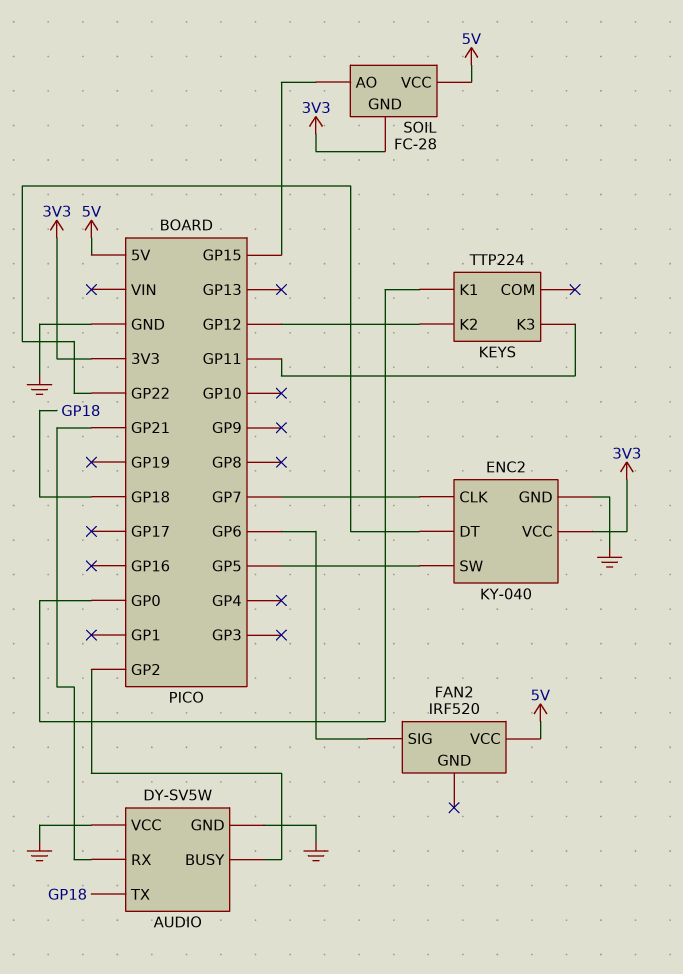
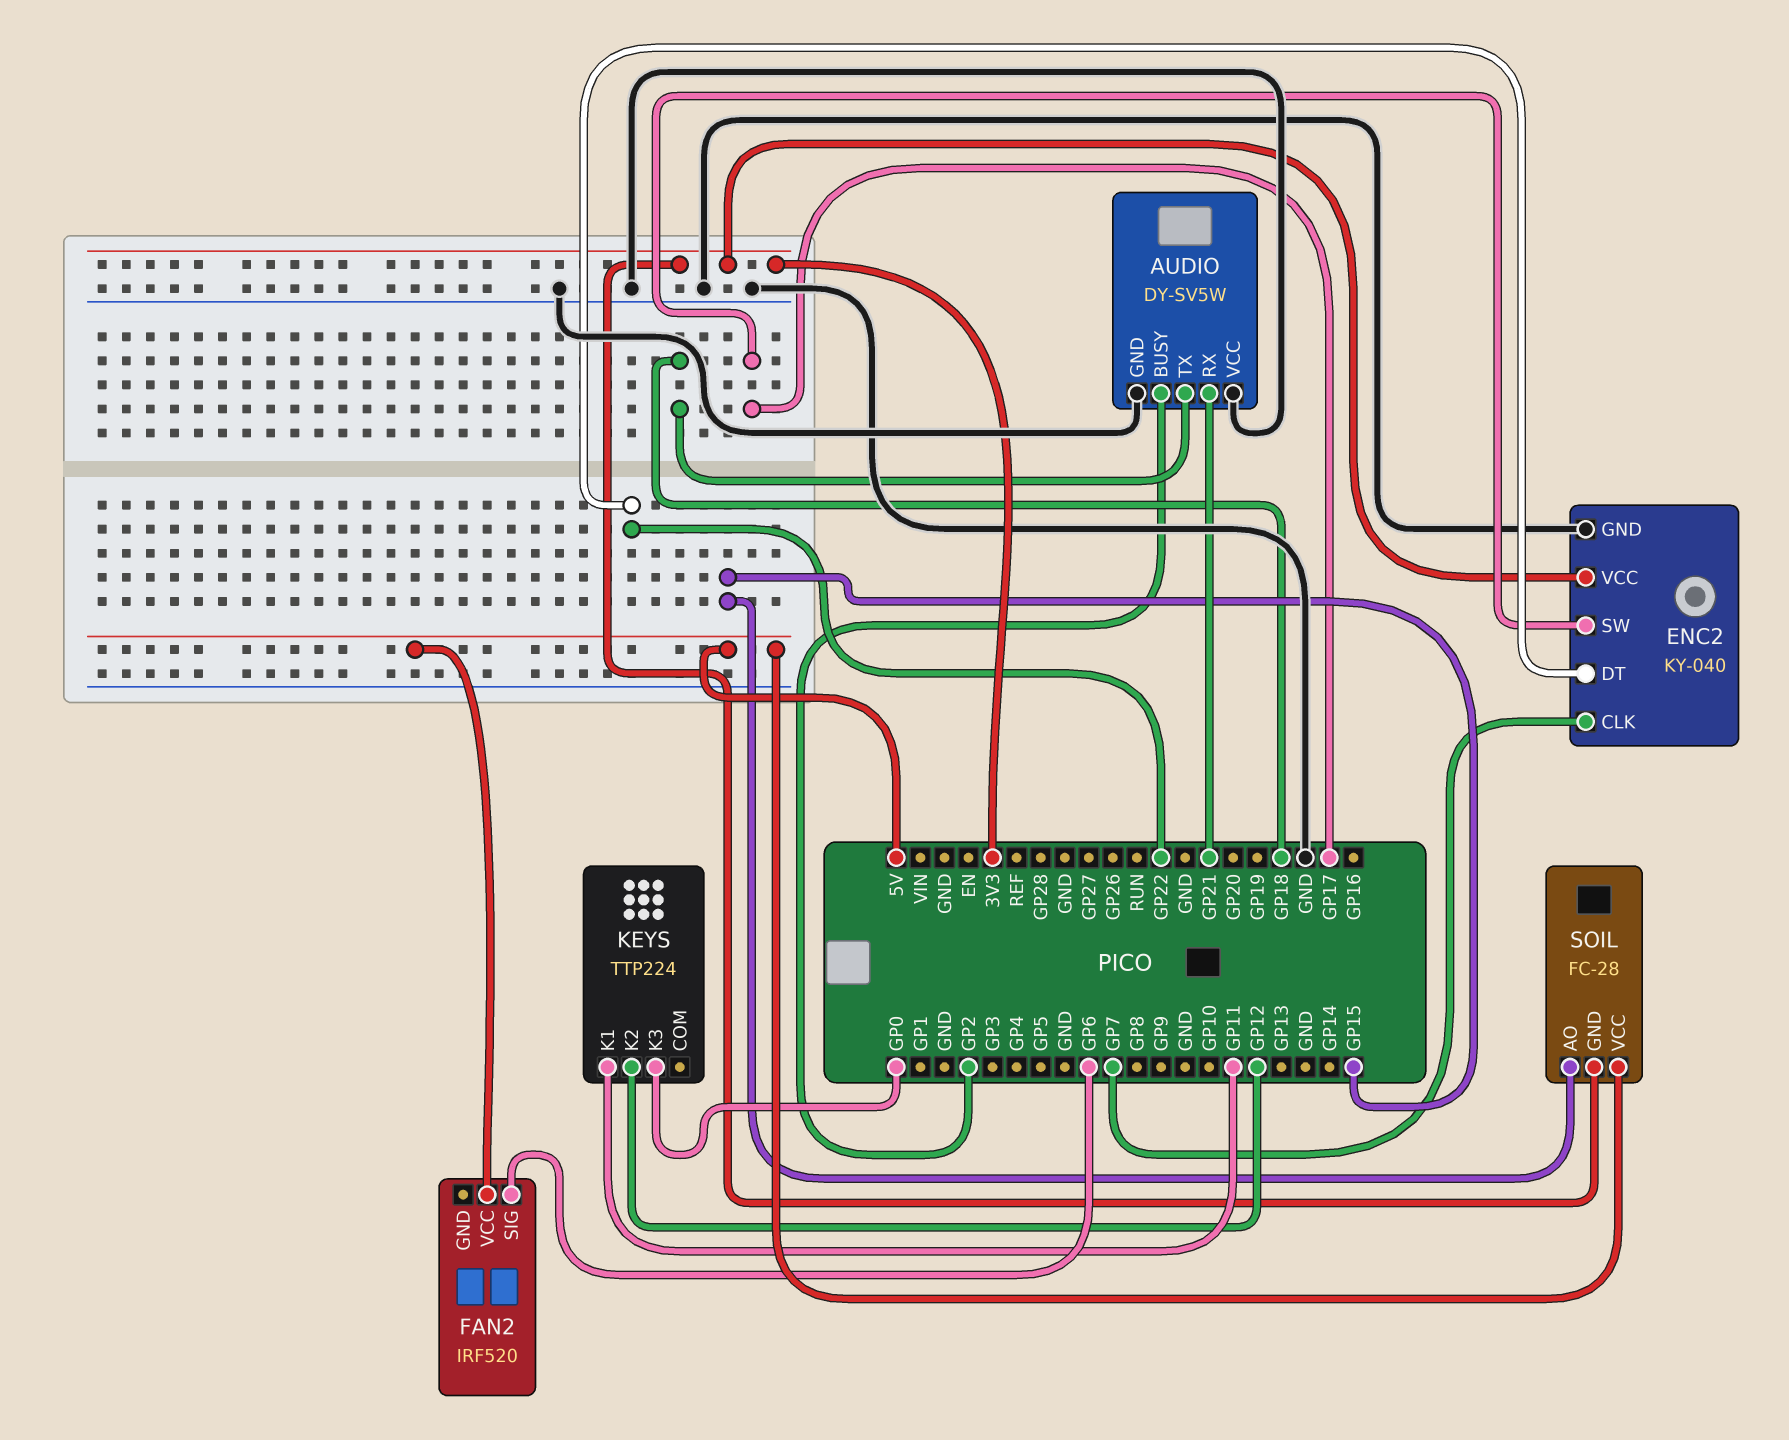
ENC2 pin SW: GP5 -> GP17
KEYS pin K1: GP0 -> GP11
KEYS pin K3: GP11 -> GP0

